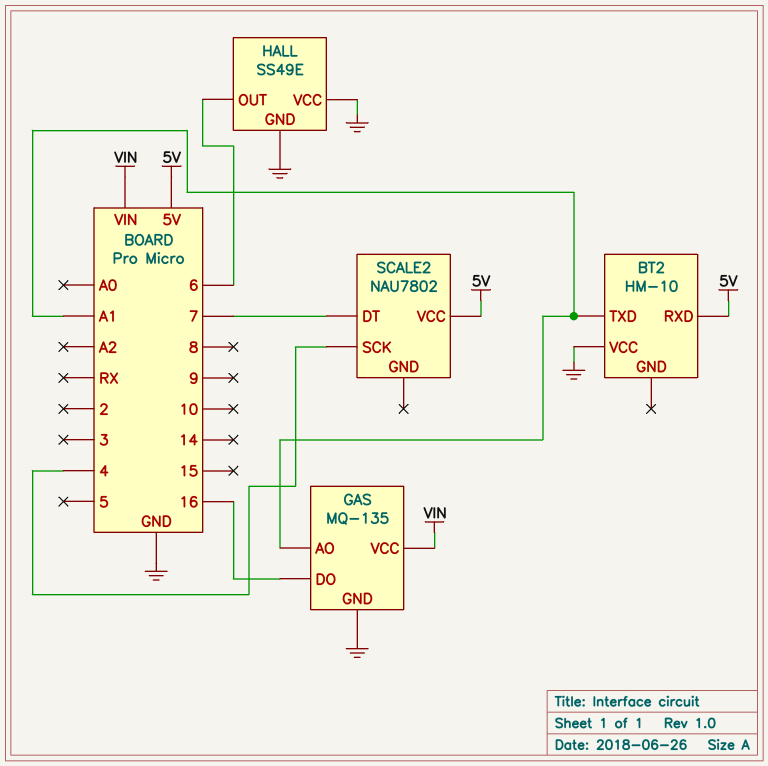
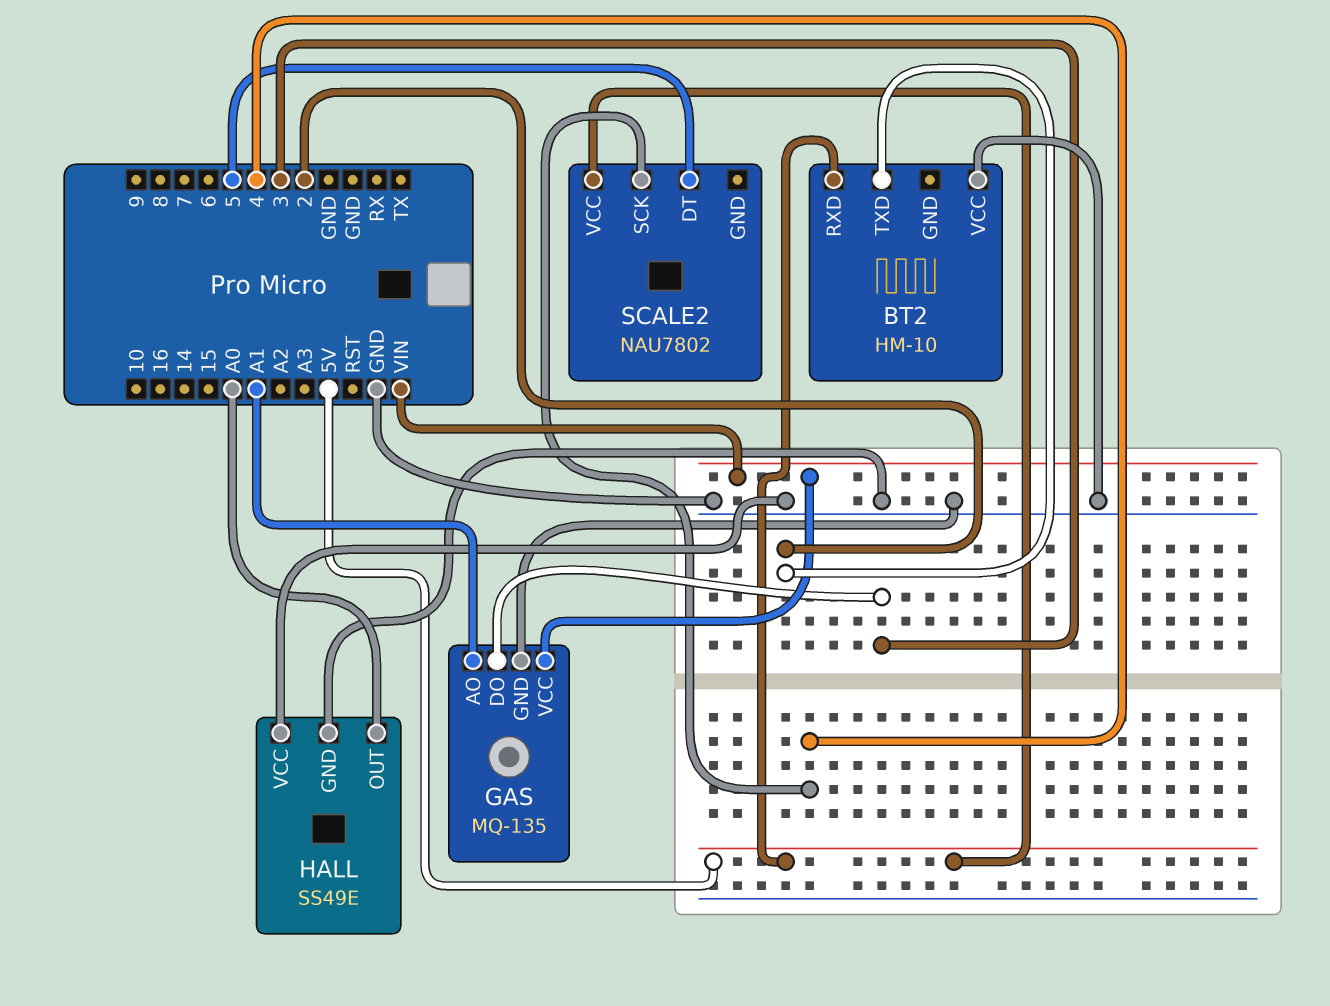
BT2 pin TXD: A1 -> 2
GAS pin DO: 16 -> 3
HALL pin OUT: 6 -> A0
SCALE2 pin DT: 7 -> 5

